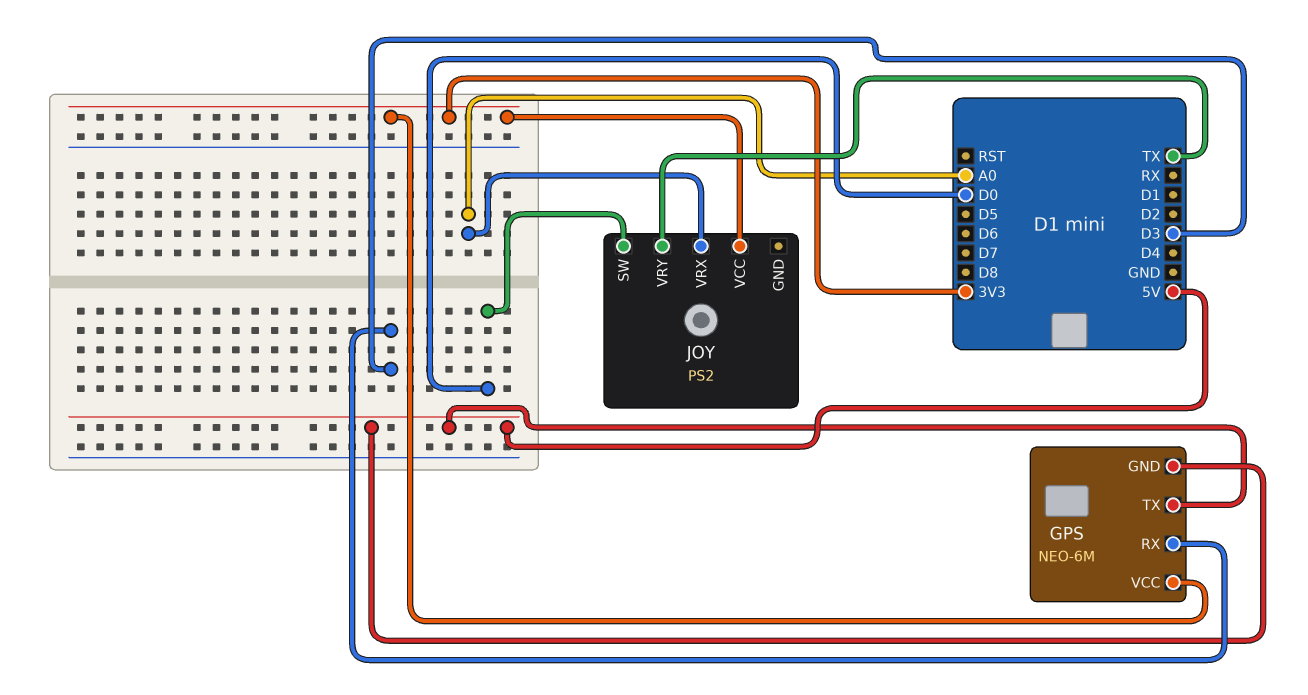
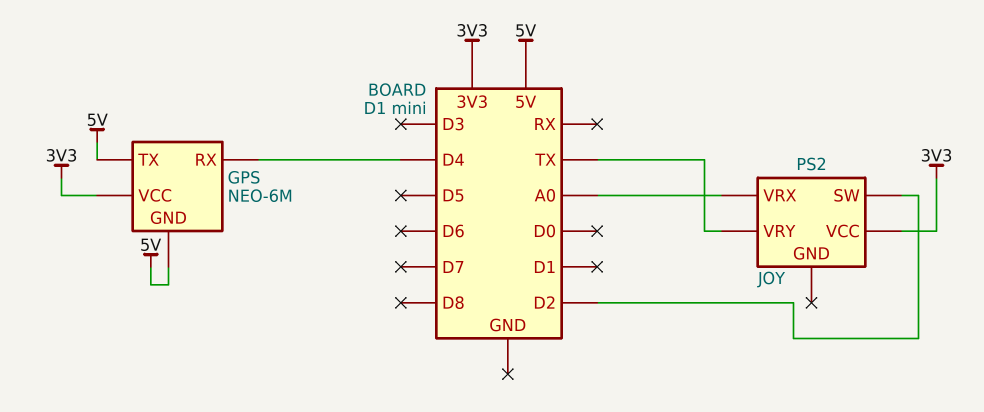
GPS pin RX: D3 -> D4
JOY pin SW: D0 -> D2

